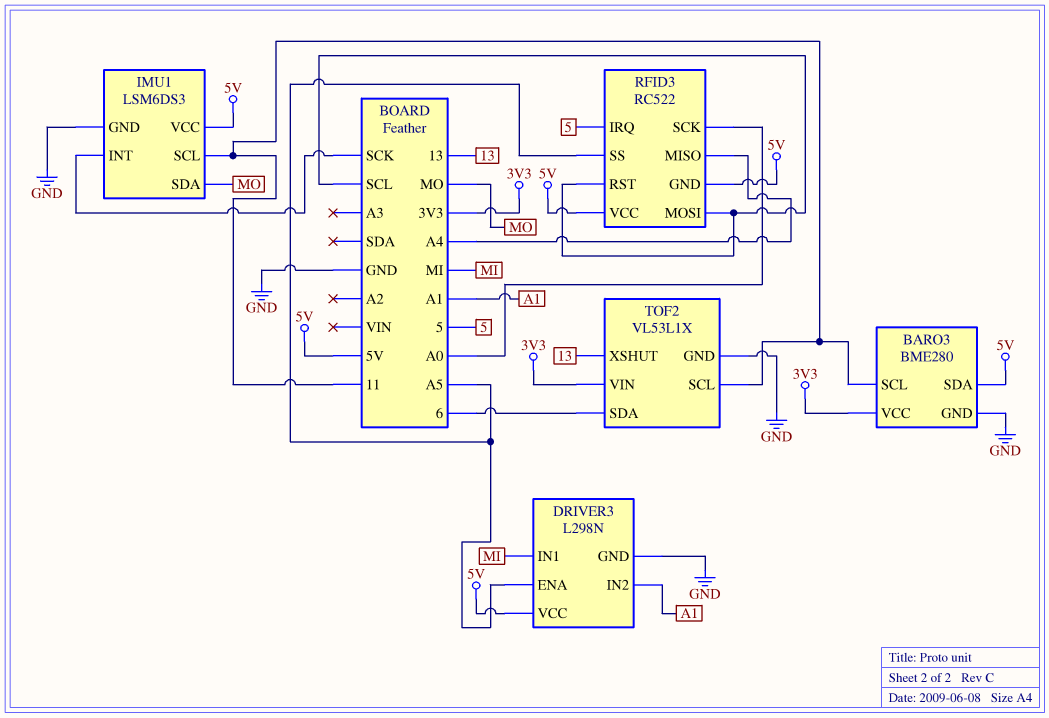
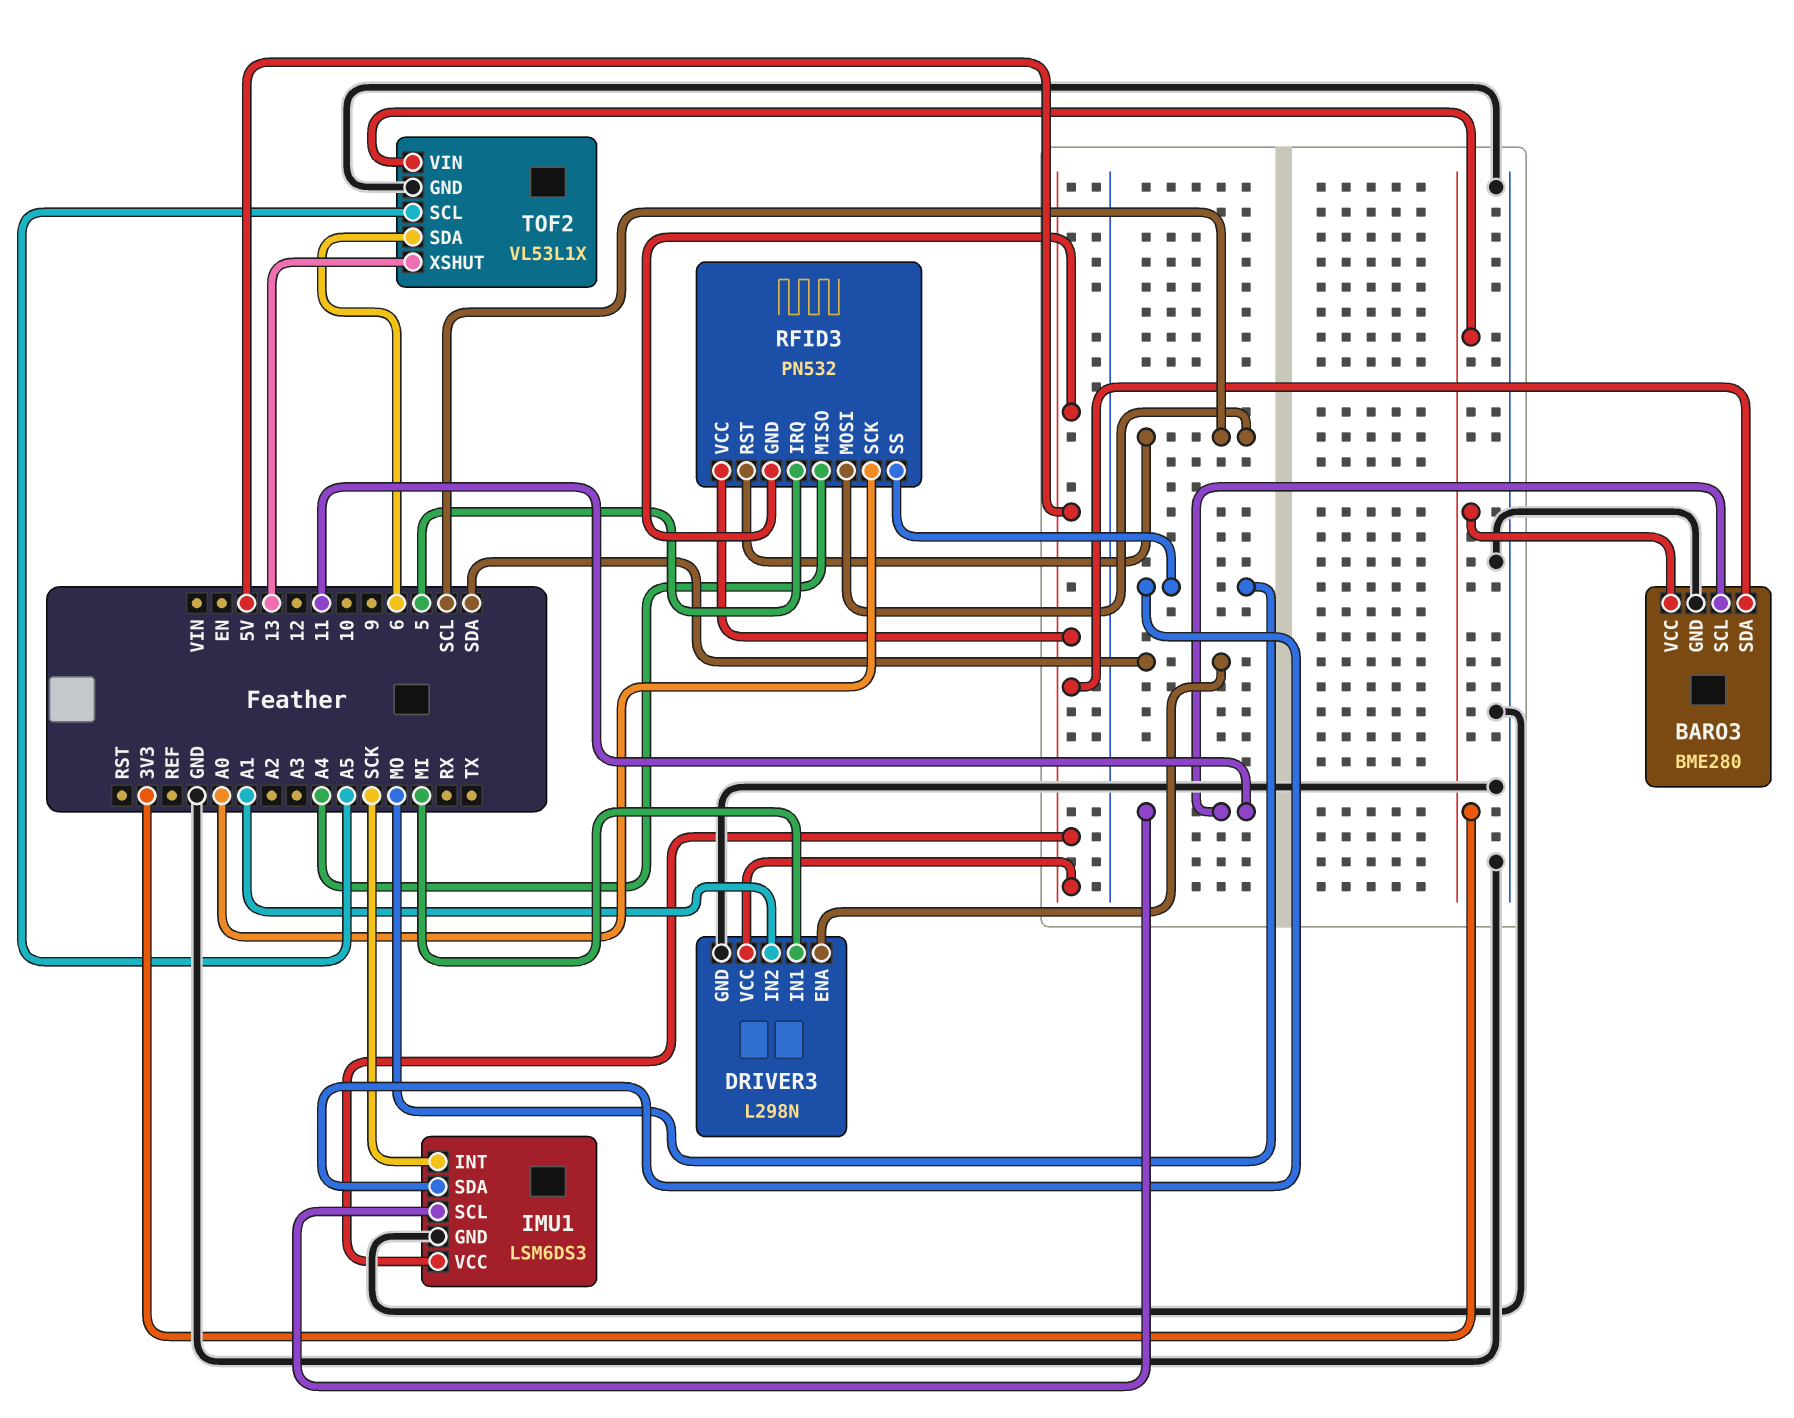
DRIVER3 pin ENA: A5 -> SDA
RFID3: RC522 -> PN532
RFID3 pin SS: A5 -> MO
TOF2 pin SCL: 11 -> A5

